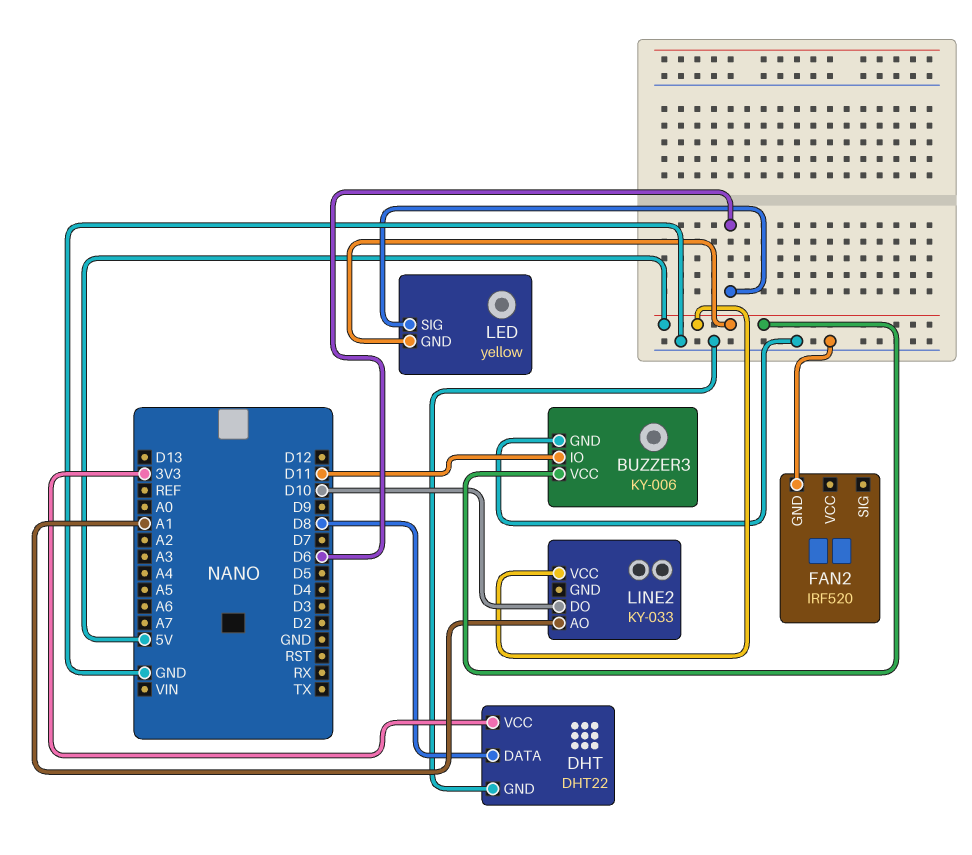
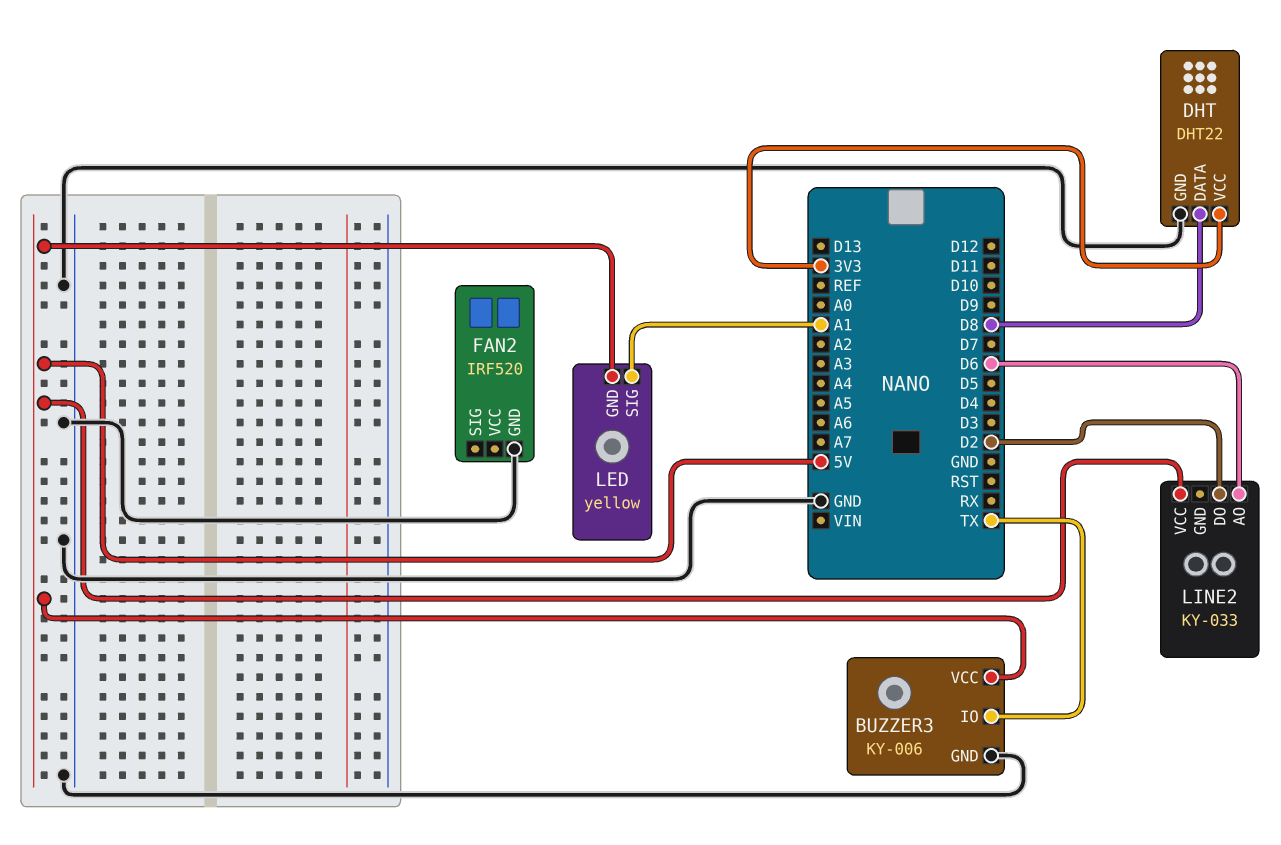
BUZZER3 pin IO: D11 -> TX
LED pin SIG: D6 -> A1
LINE2 pin AO: A1 -> D6
LINE2 pin DO: D10 -> D2

